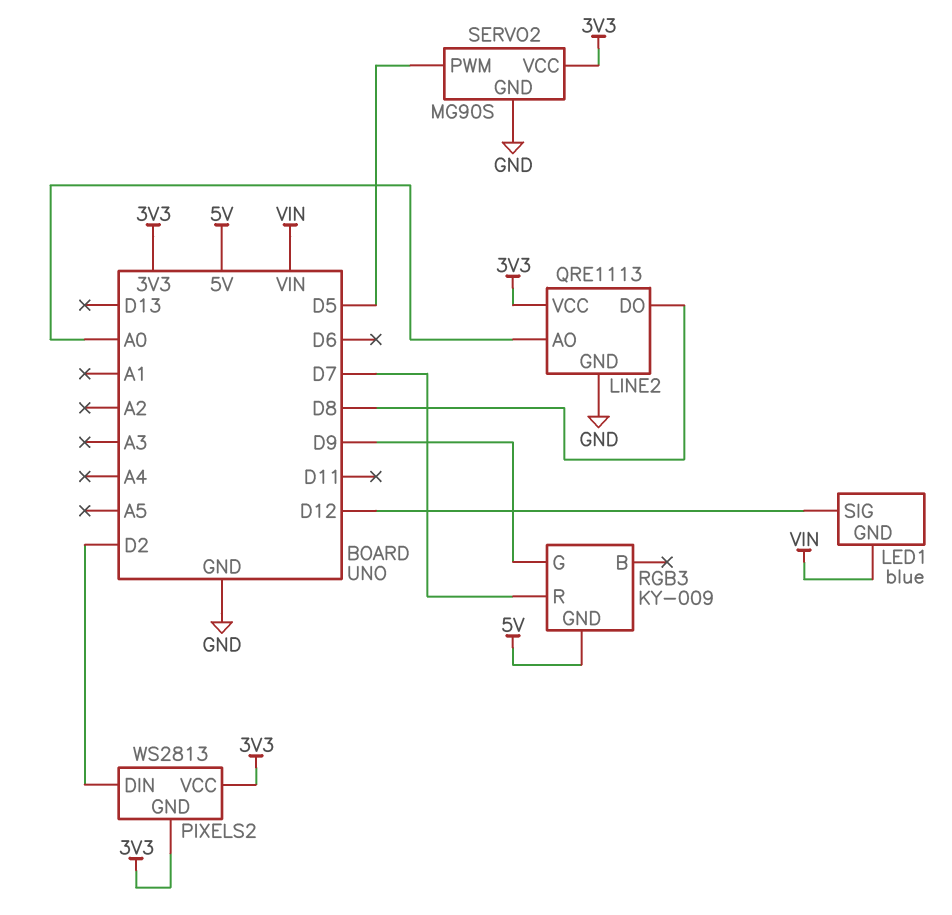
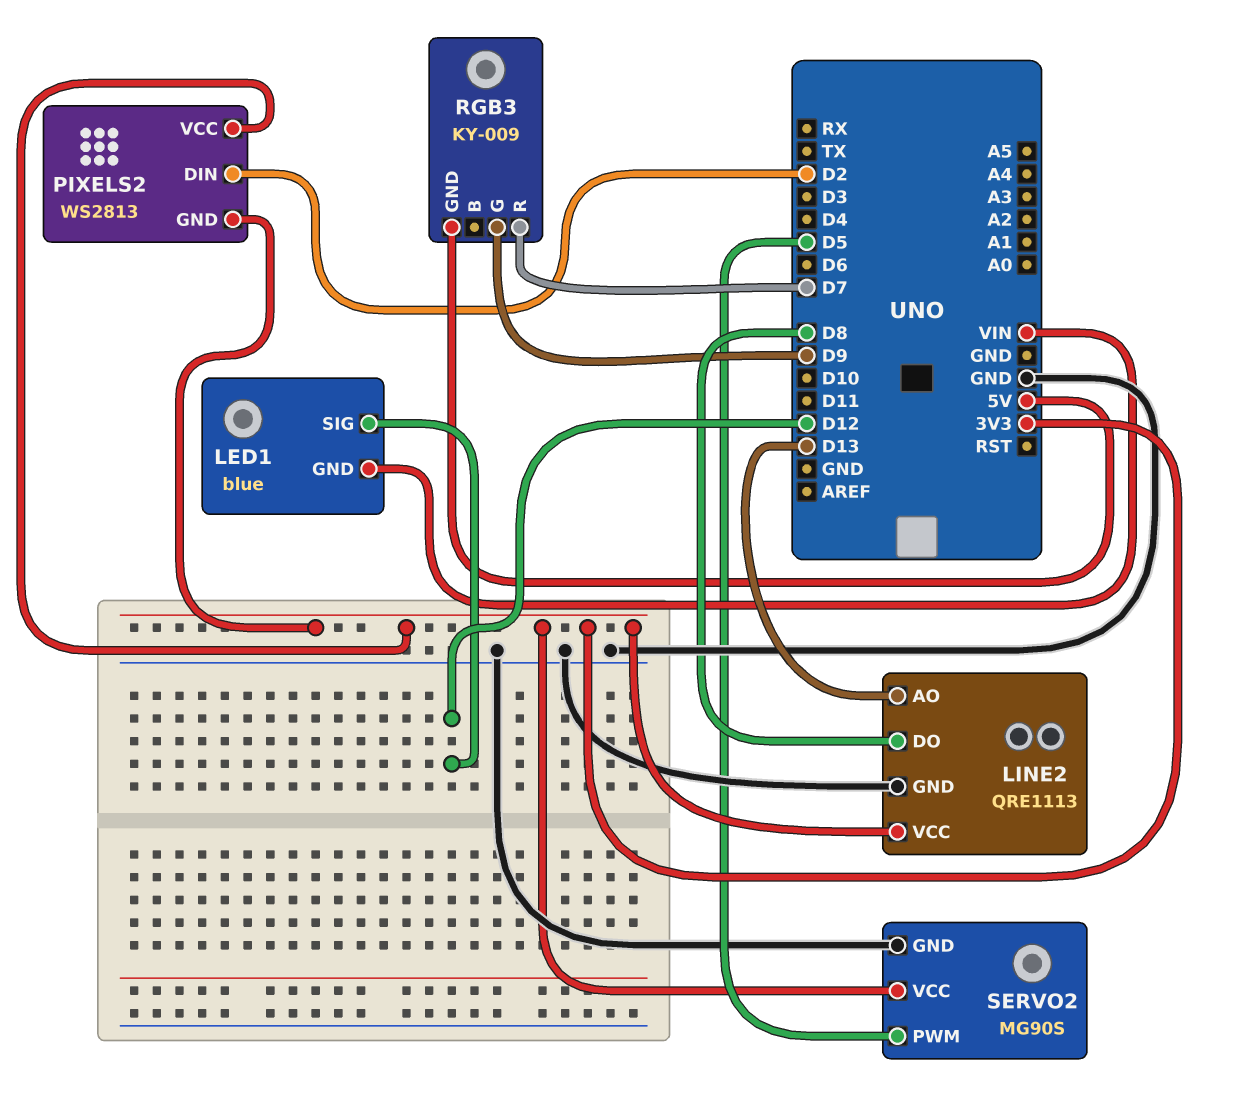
LINE2 pin AO: A0 -> D13

